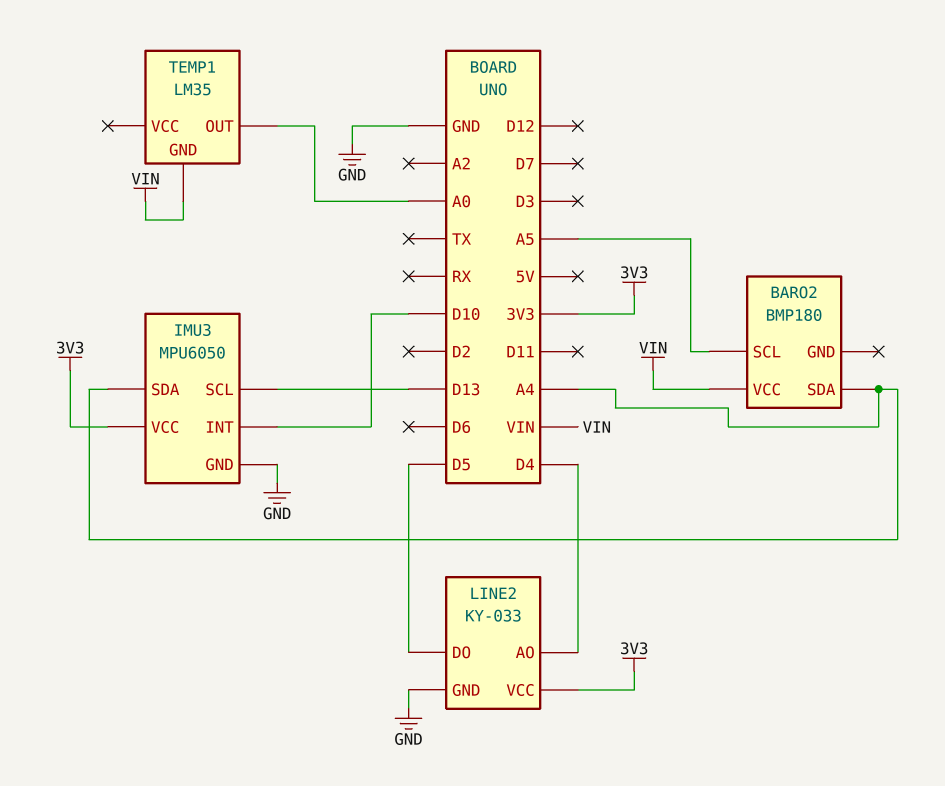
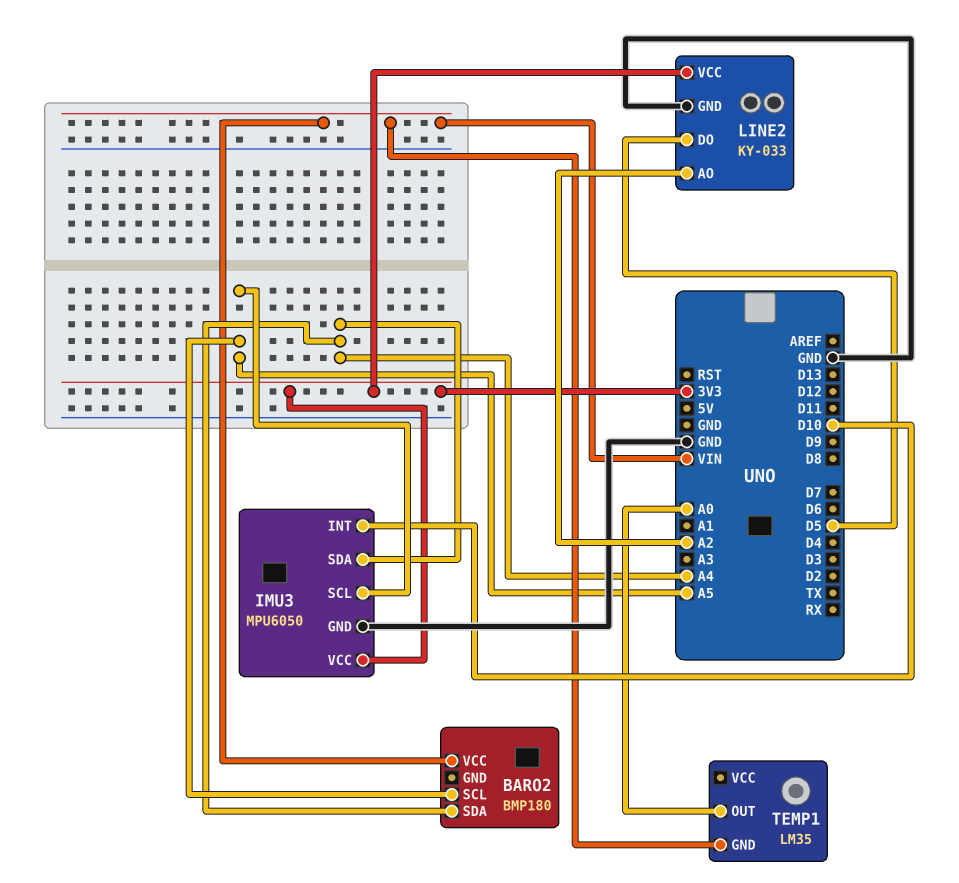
IMU3 pin SCL: D13 -> A5
LINE2 pin AO: D4 -> A2

